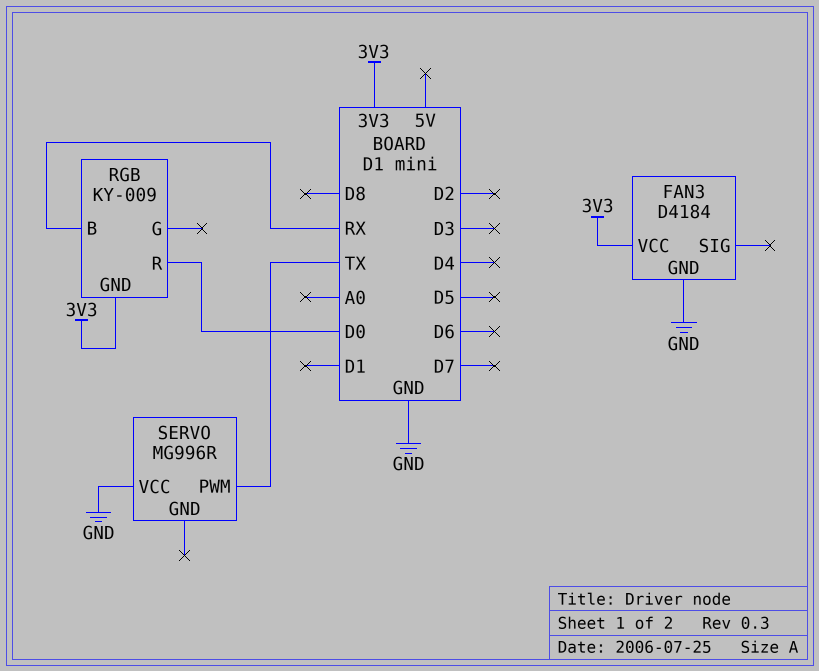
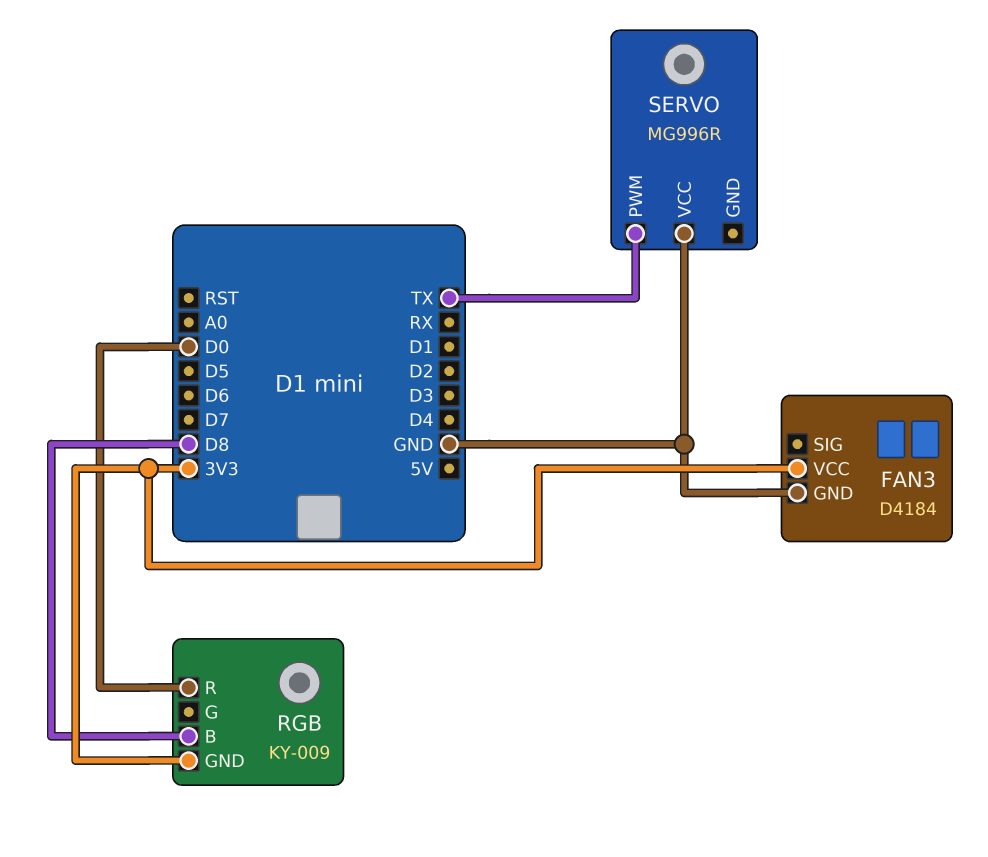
RGB pin B: RX -> D8

